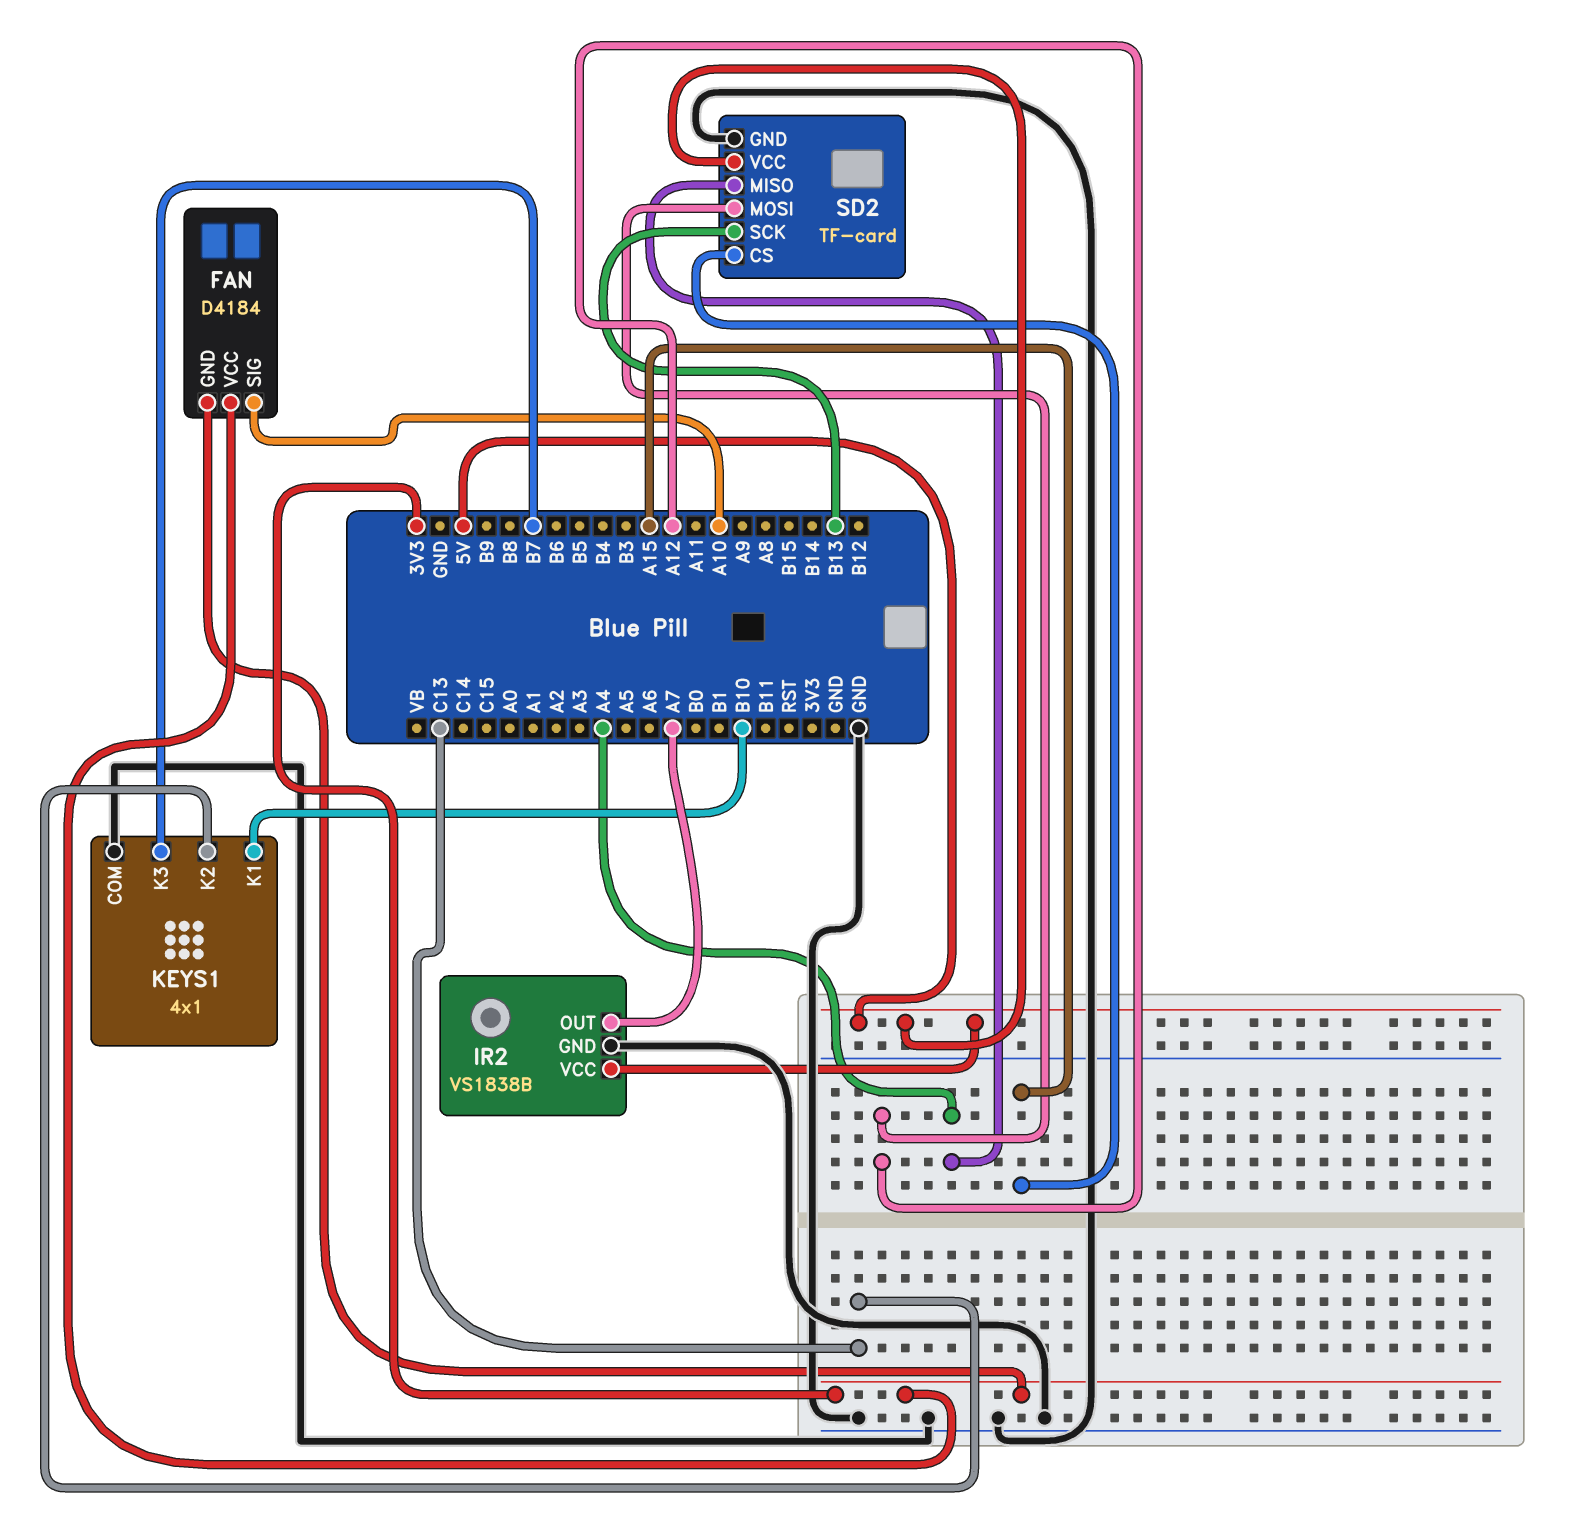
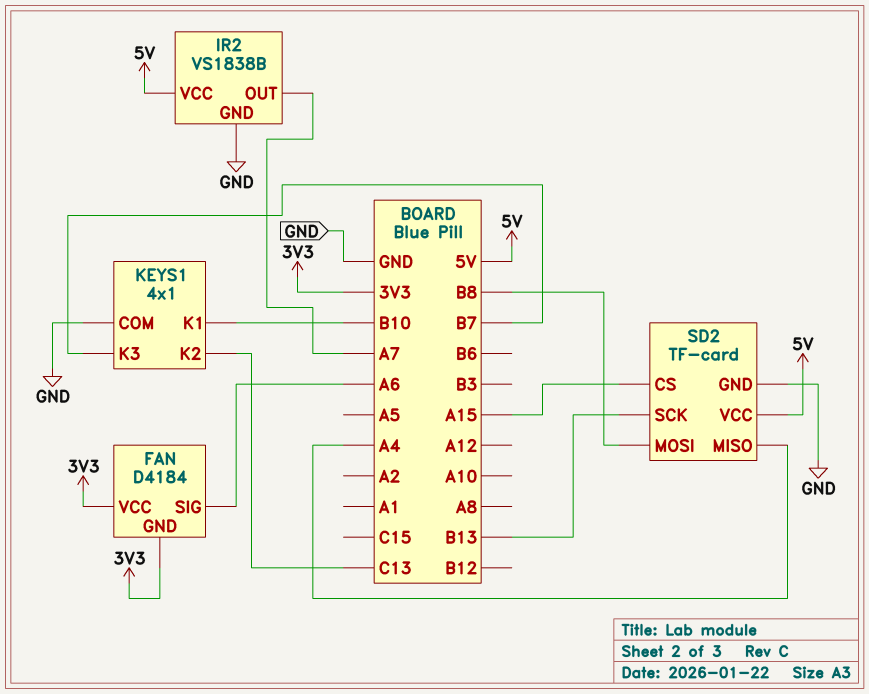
FAN pin SIG: A10 -> A6
SD2 pin MOSI: A12 -> B8

